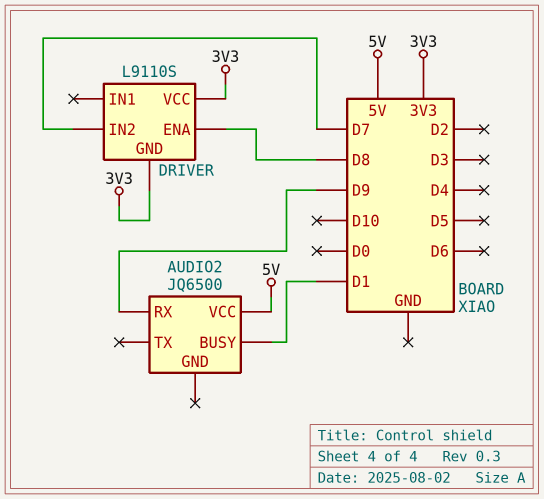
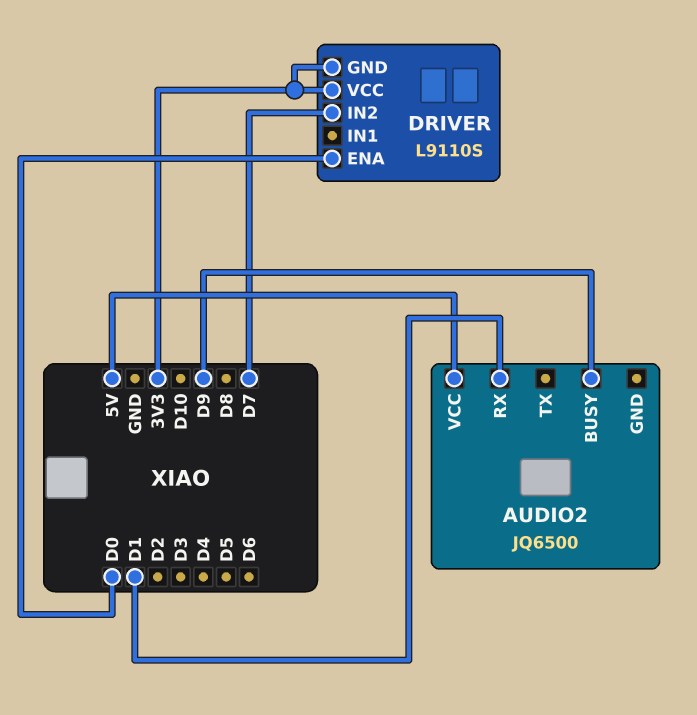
AUDIO2 pin BUSY: D1 -> D9
AUDIO2 pin RX: D9 -> D1
DRIVER pin ENA: D8 -> D0

